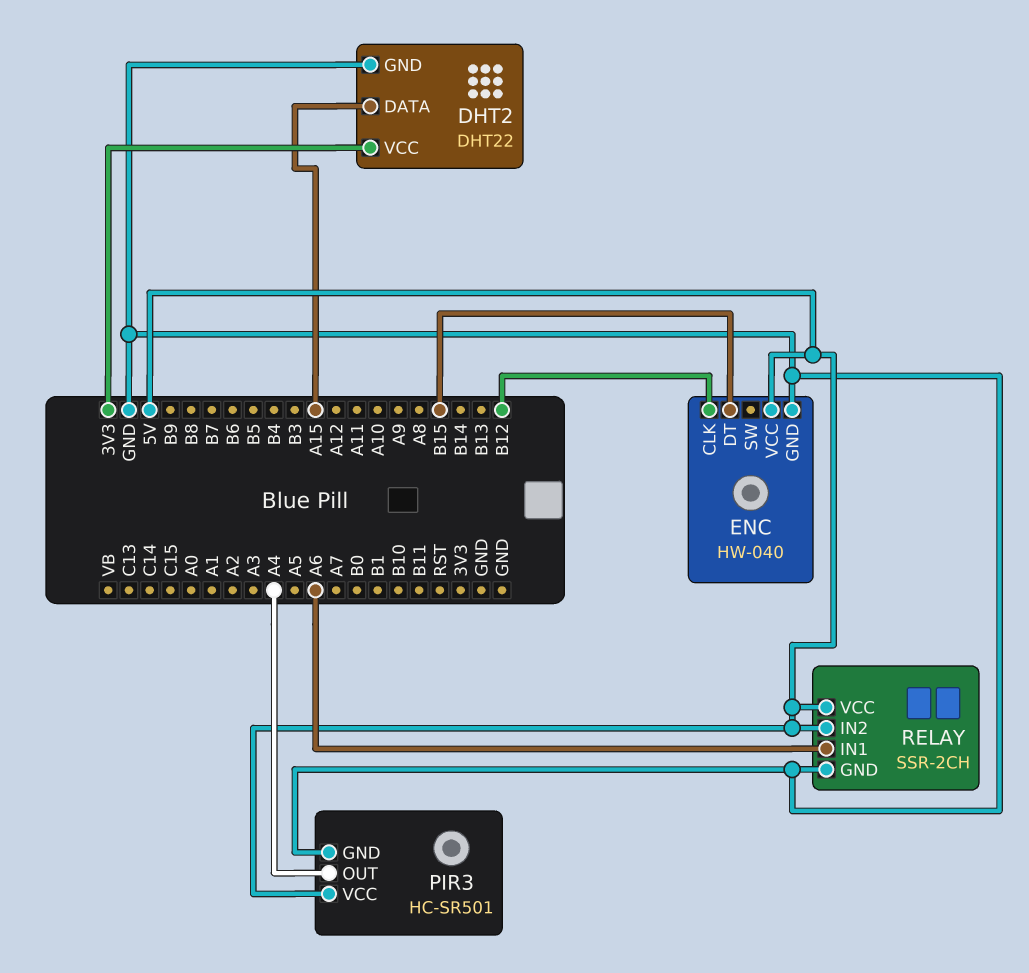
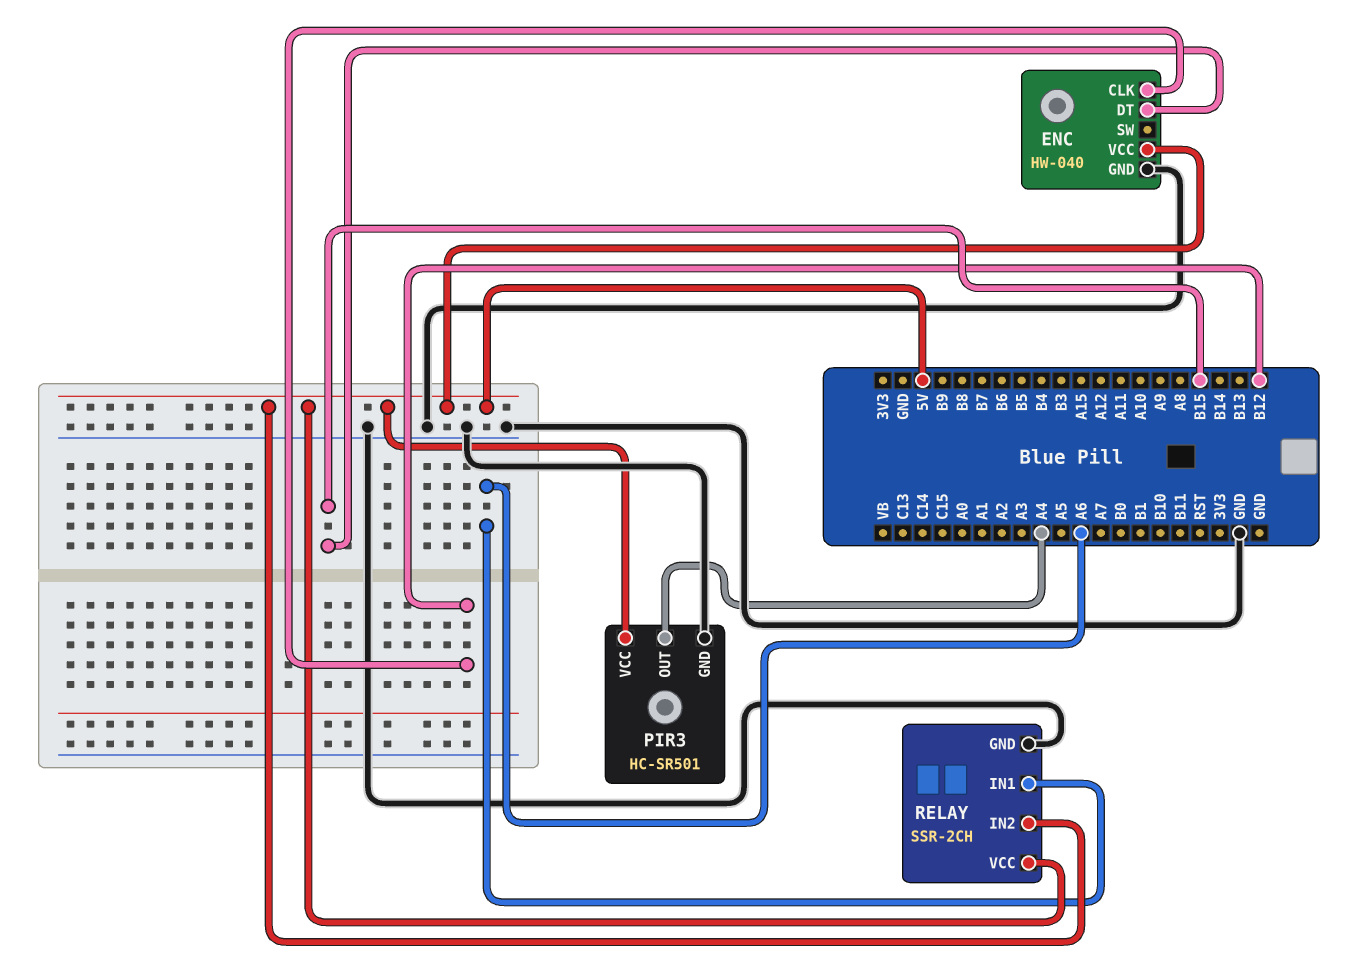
DHT2: DHT22 -> none
DHT2 pin DATA: A15 -> none
DHT2 pin GND: GND -> none
DHT2 pin VCC: 3V3 -> none

